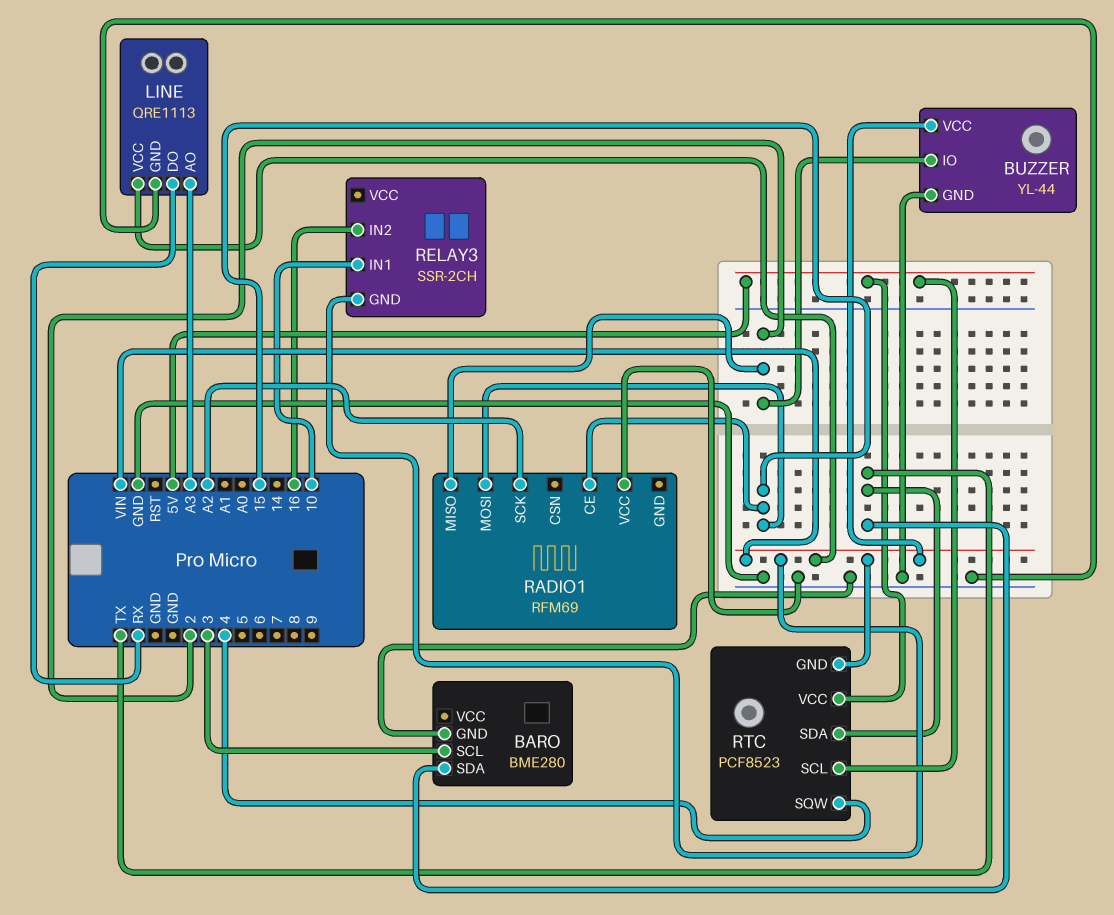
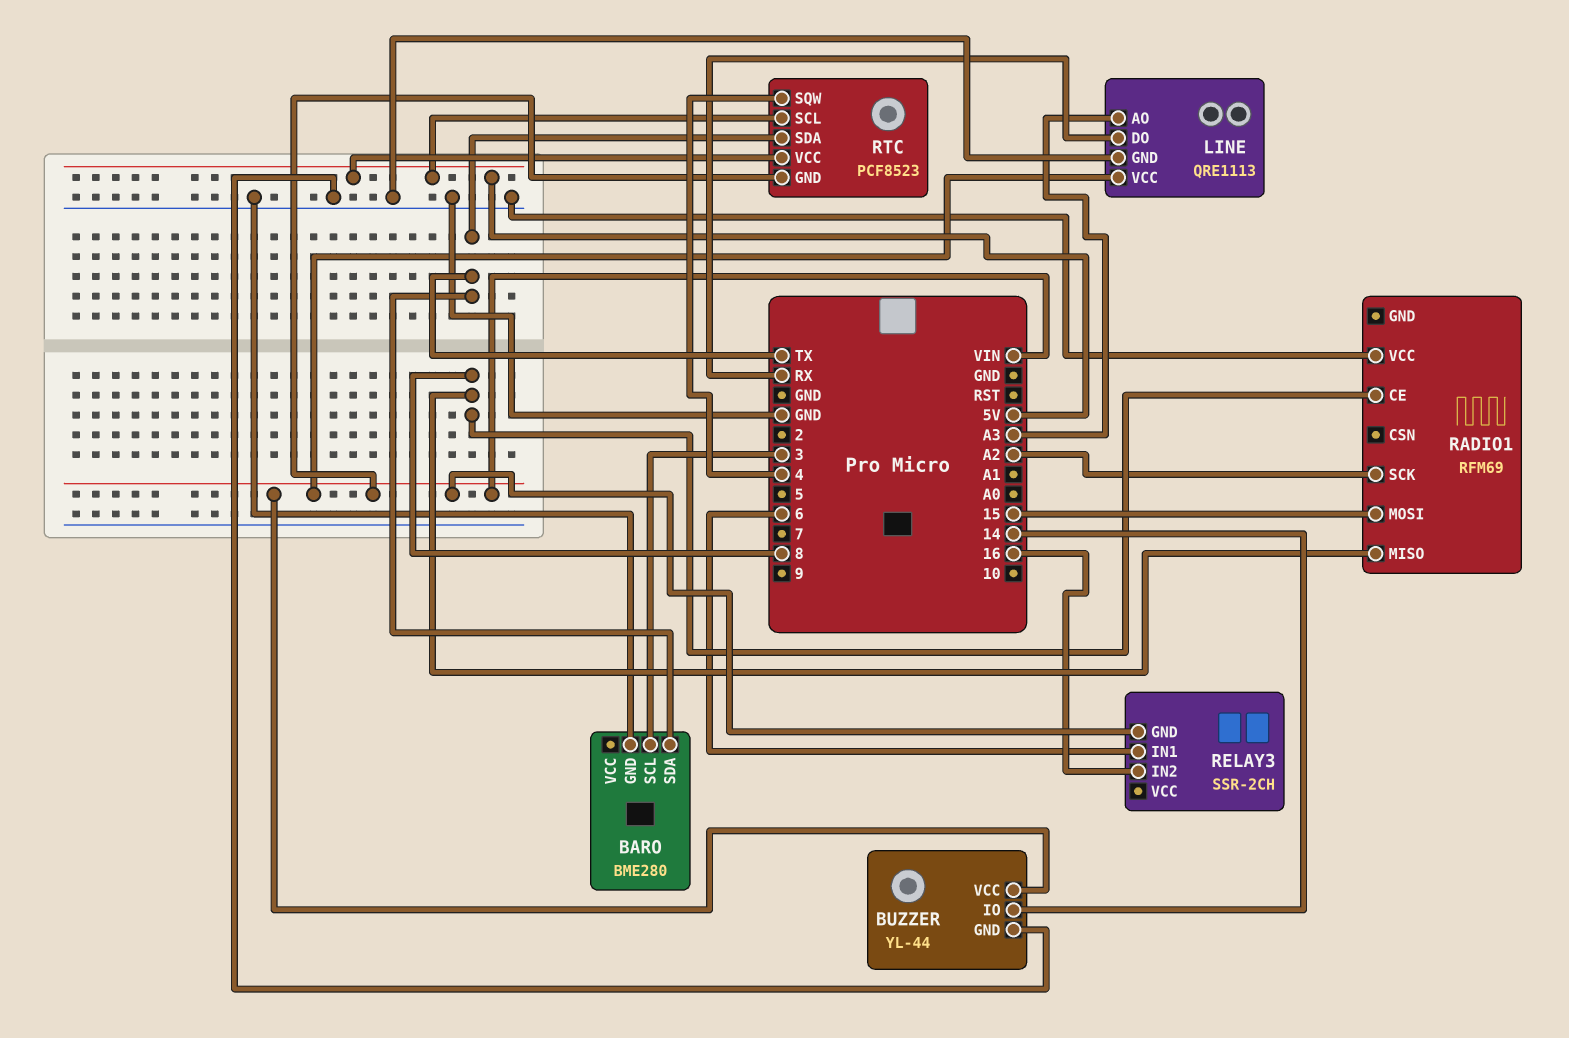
BUZZER pin IO: 2 -> 14
RADIO1 pin CE: 15 -> 8
RADIO1 pin MISO: 2 -> 8
RELAY3 pin IN1: 10 -> 6

